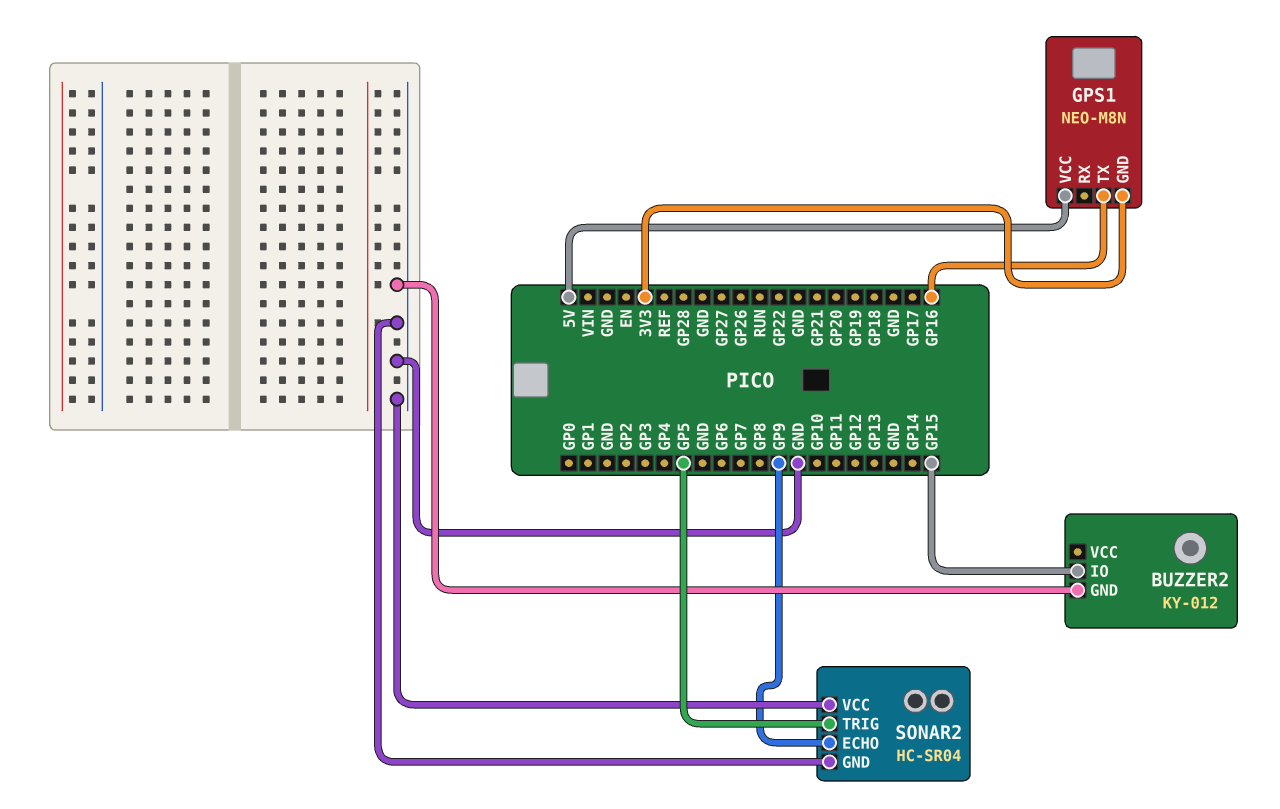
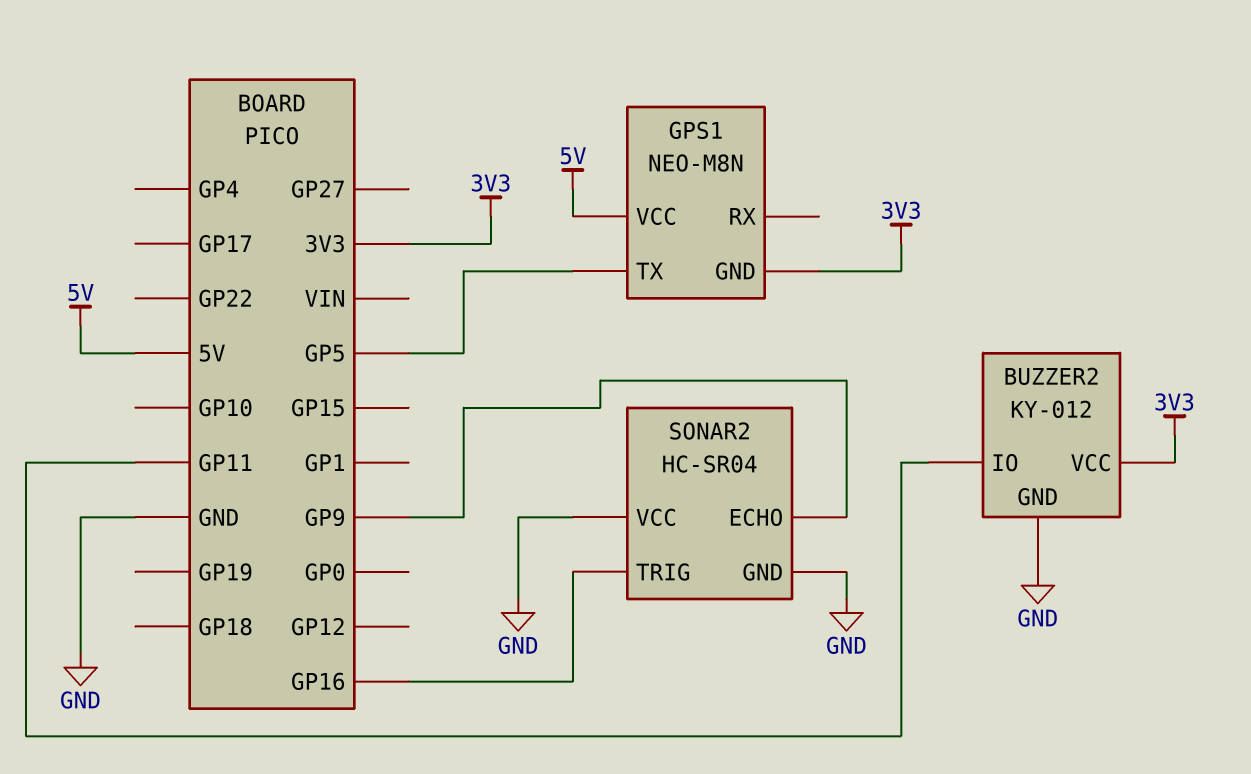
BUZZER2 pin IO: GP15 -> GP11
BUZZER2 pin VCC: none -> 3V3
GPS1 pin TX: GP16 -> GP5
SONAR2 pin TRIG: GP5 -> GP16

